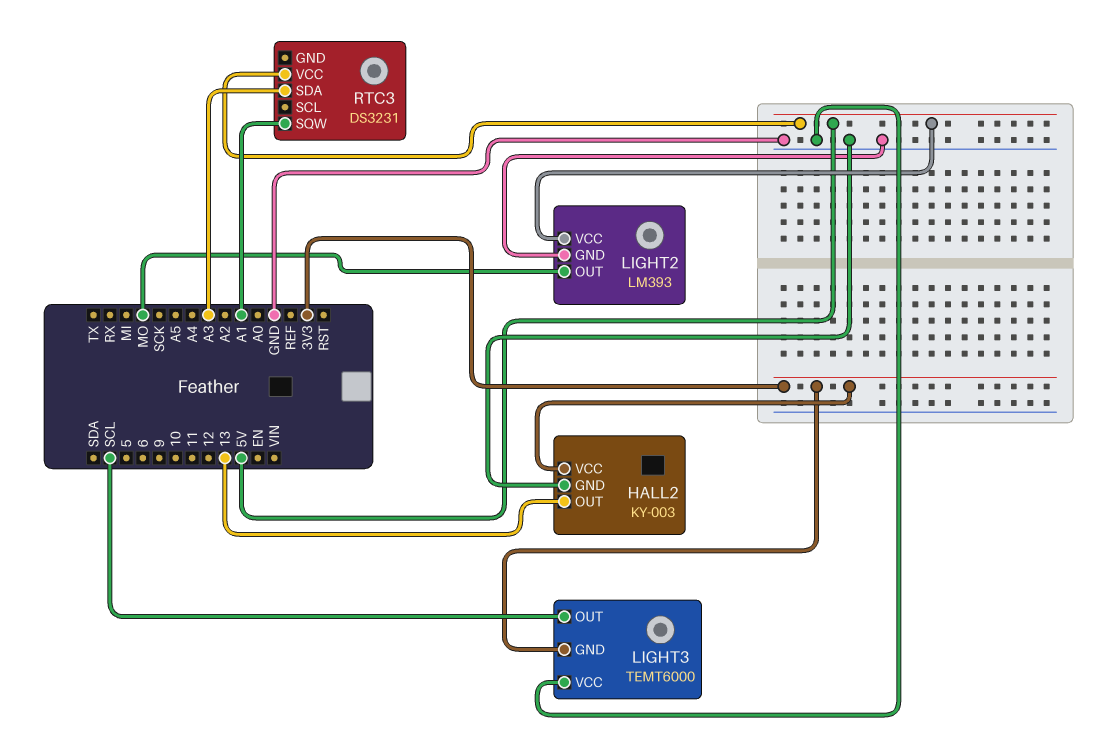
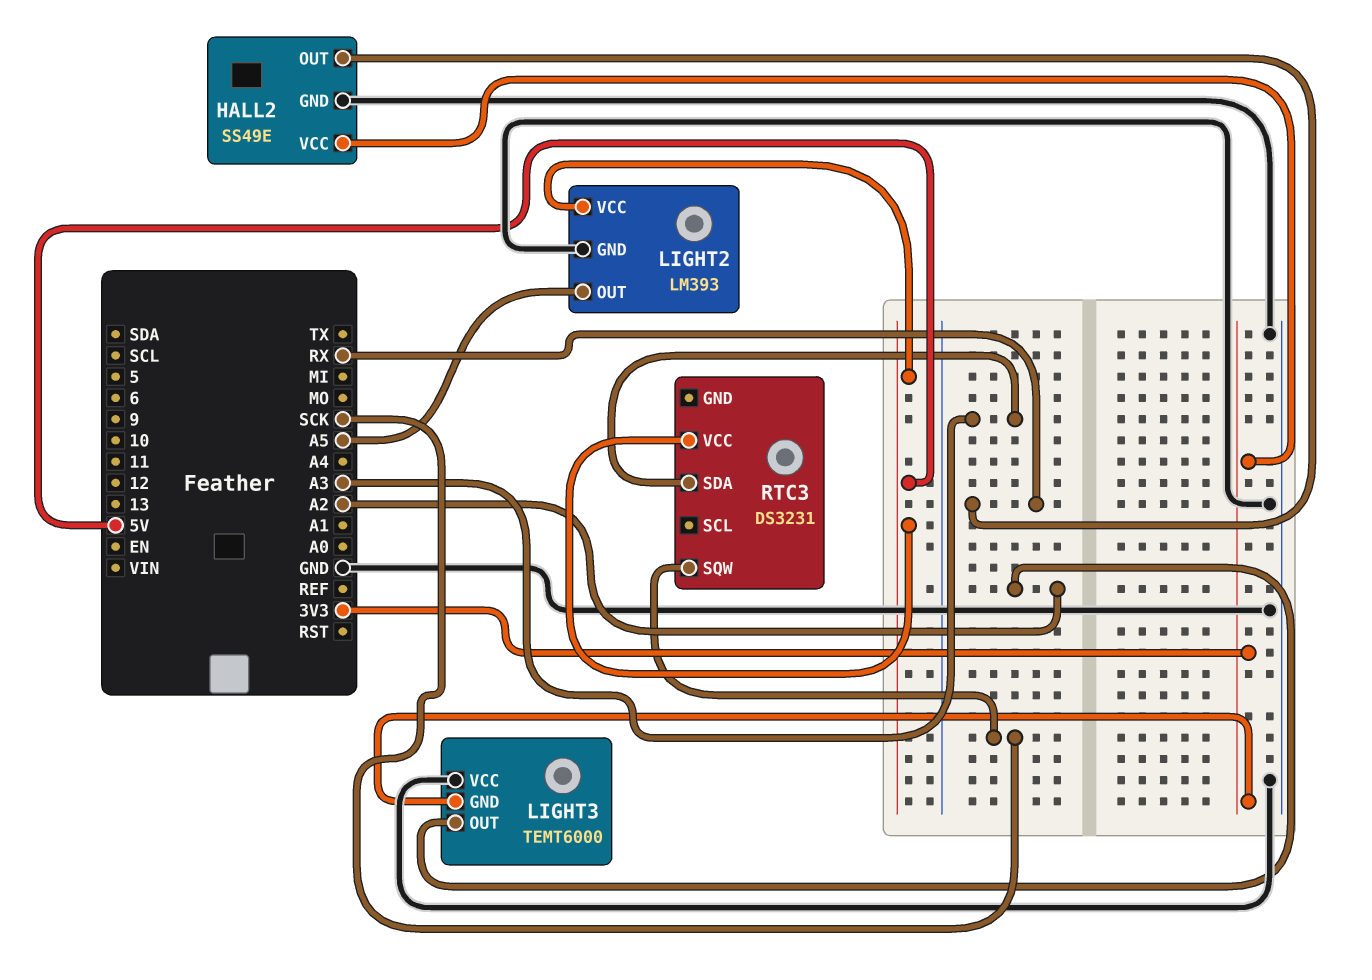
HALL2: KY-003 -> SS49E
HALL2 pin OUT: 13 -> RX
LIGHT2 pin OUT: MO -> A5
LIGHT3 pin OUT: SCL -> A2
RTC3 pin SQW: A1 -> SCK

